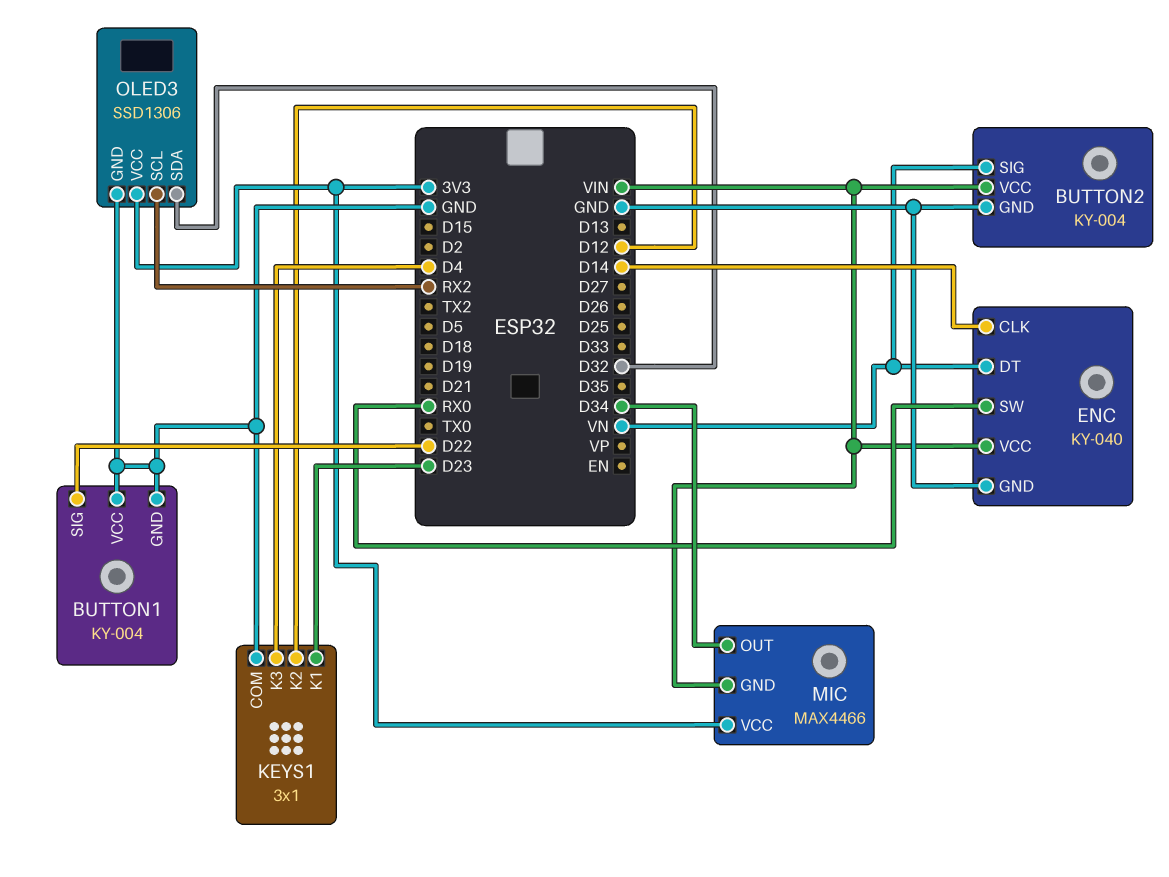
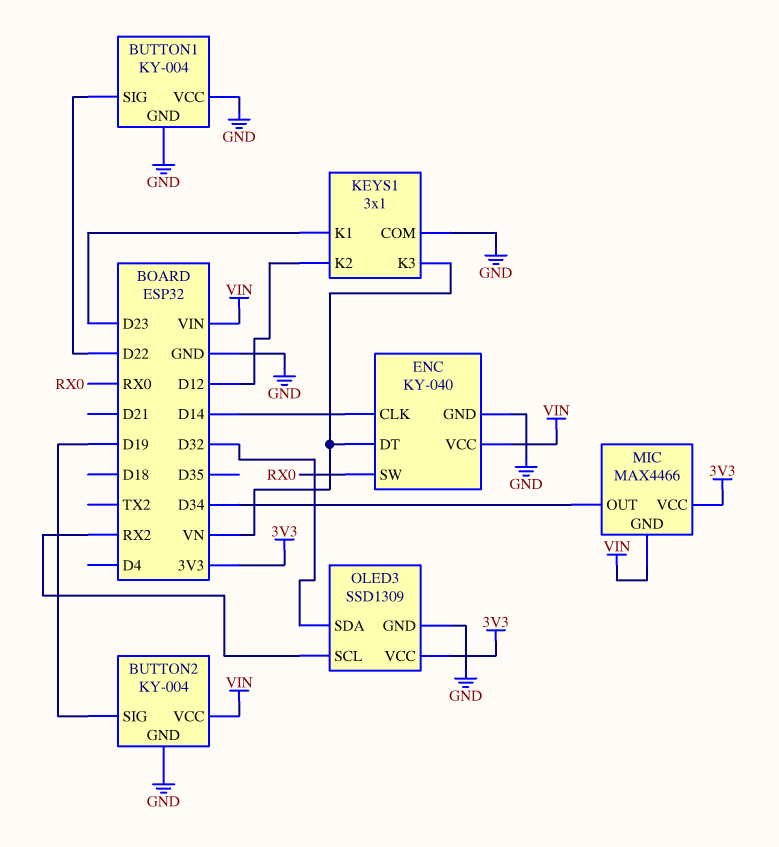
BUTTON2 pin SIG: VN -> D19
KEYS1 pin K3: D4 -> VN
OLED3: SSD1306 -> SSD1309

